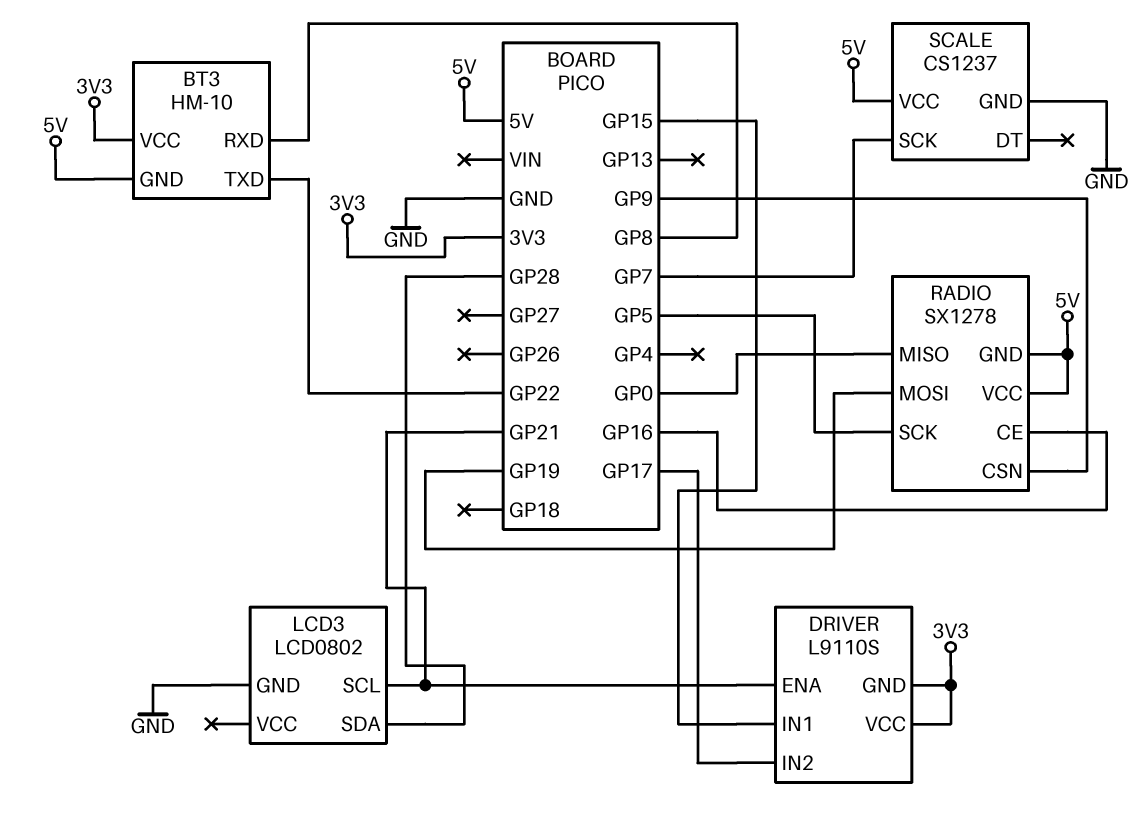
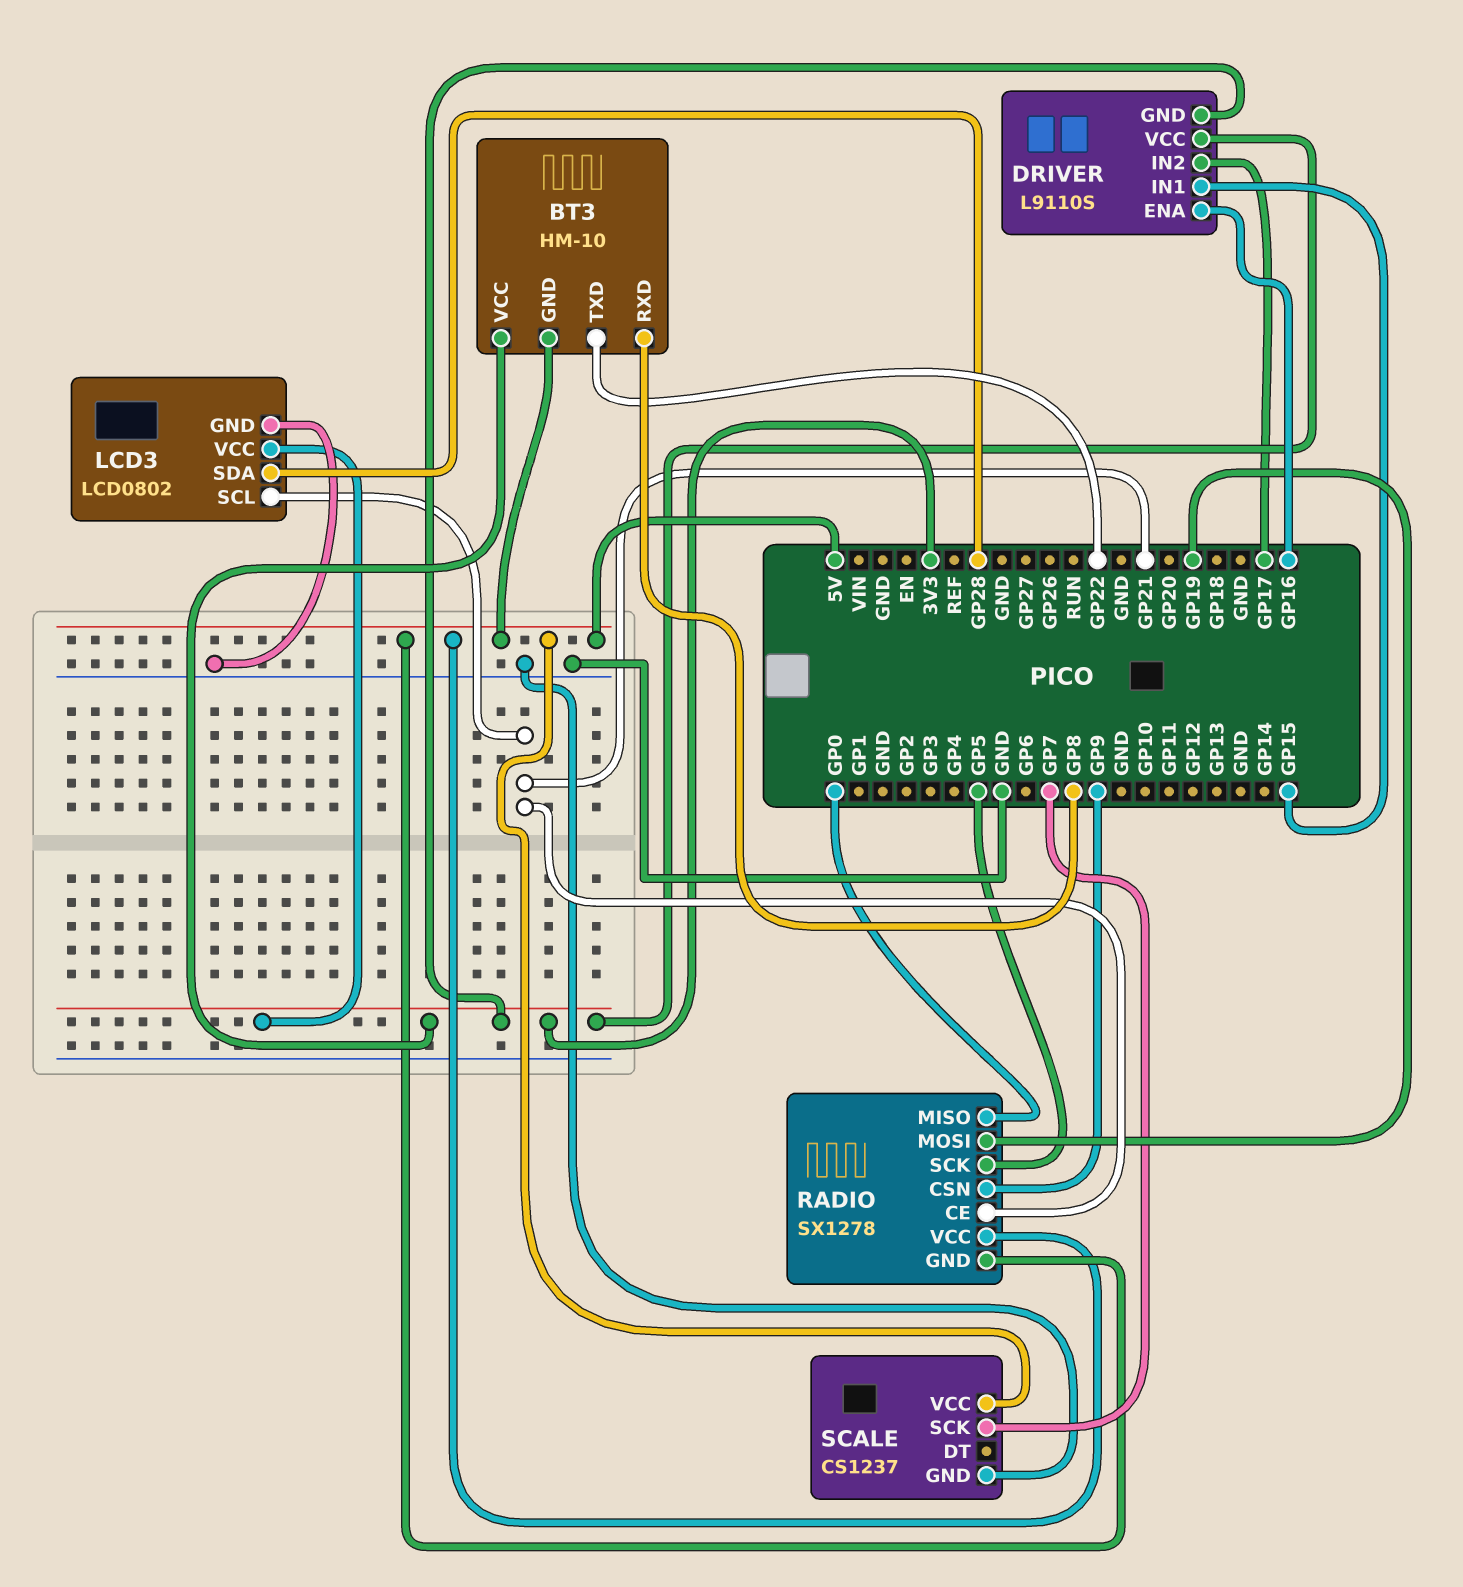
DRIVER pin ENA: GP21 -> GP16
LCD3 pin VCC: none -> 3V3
RADIO pin CE: GP16 -> GP21

